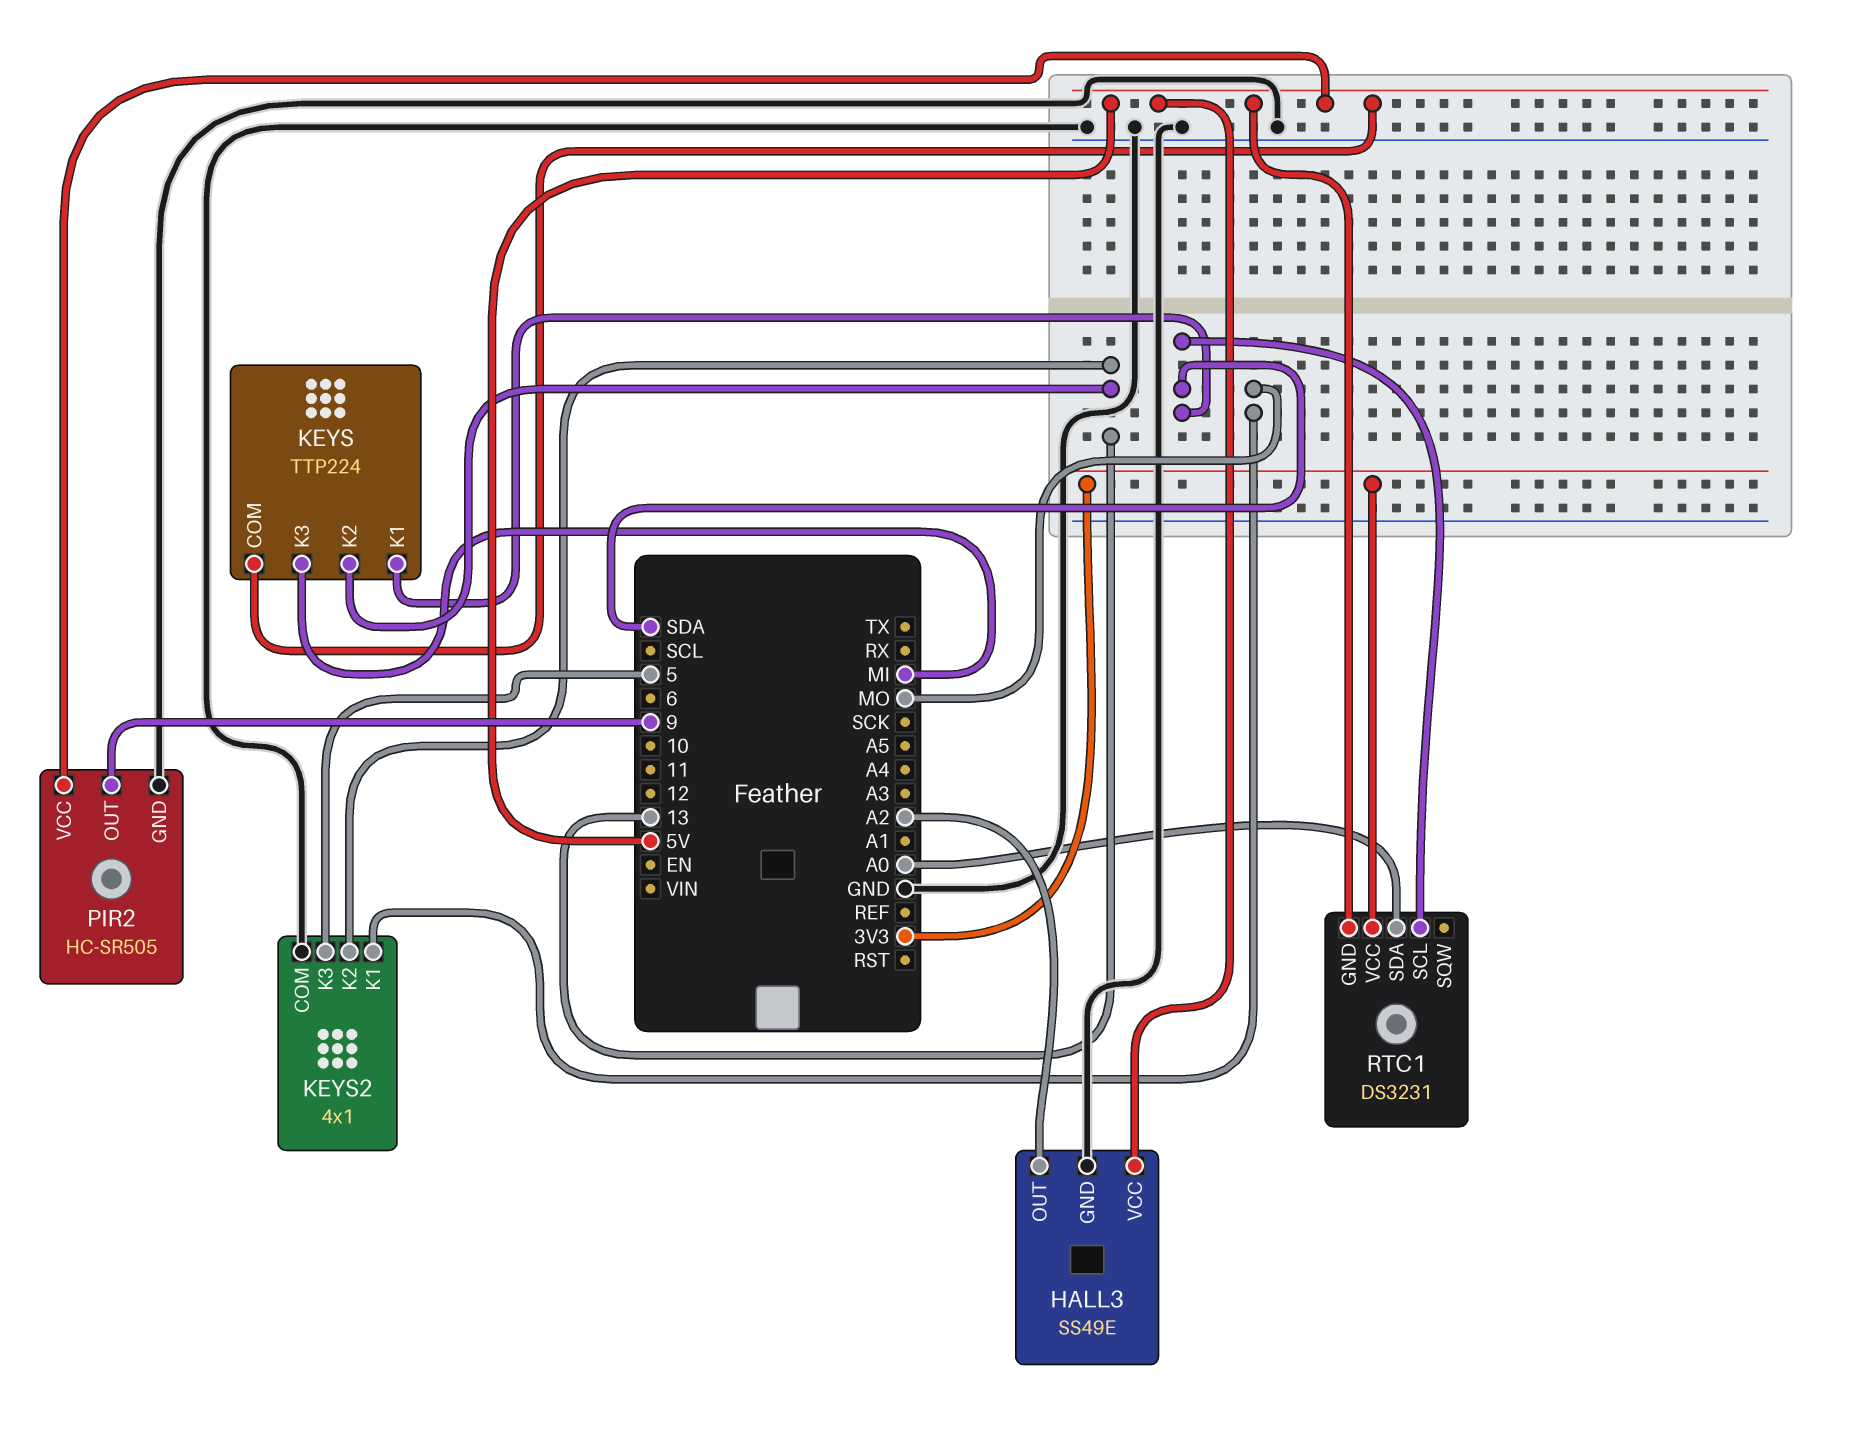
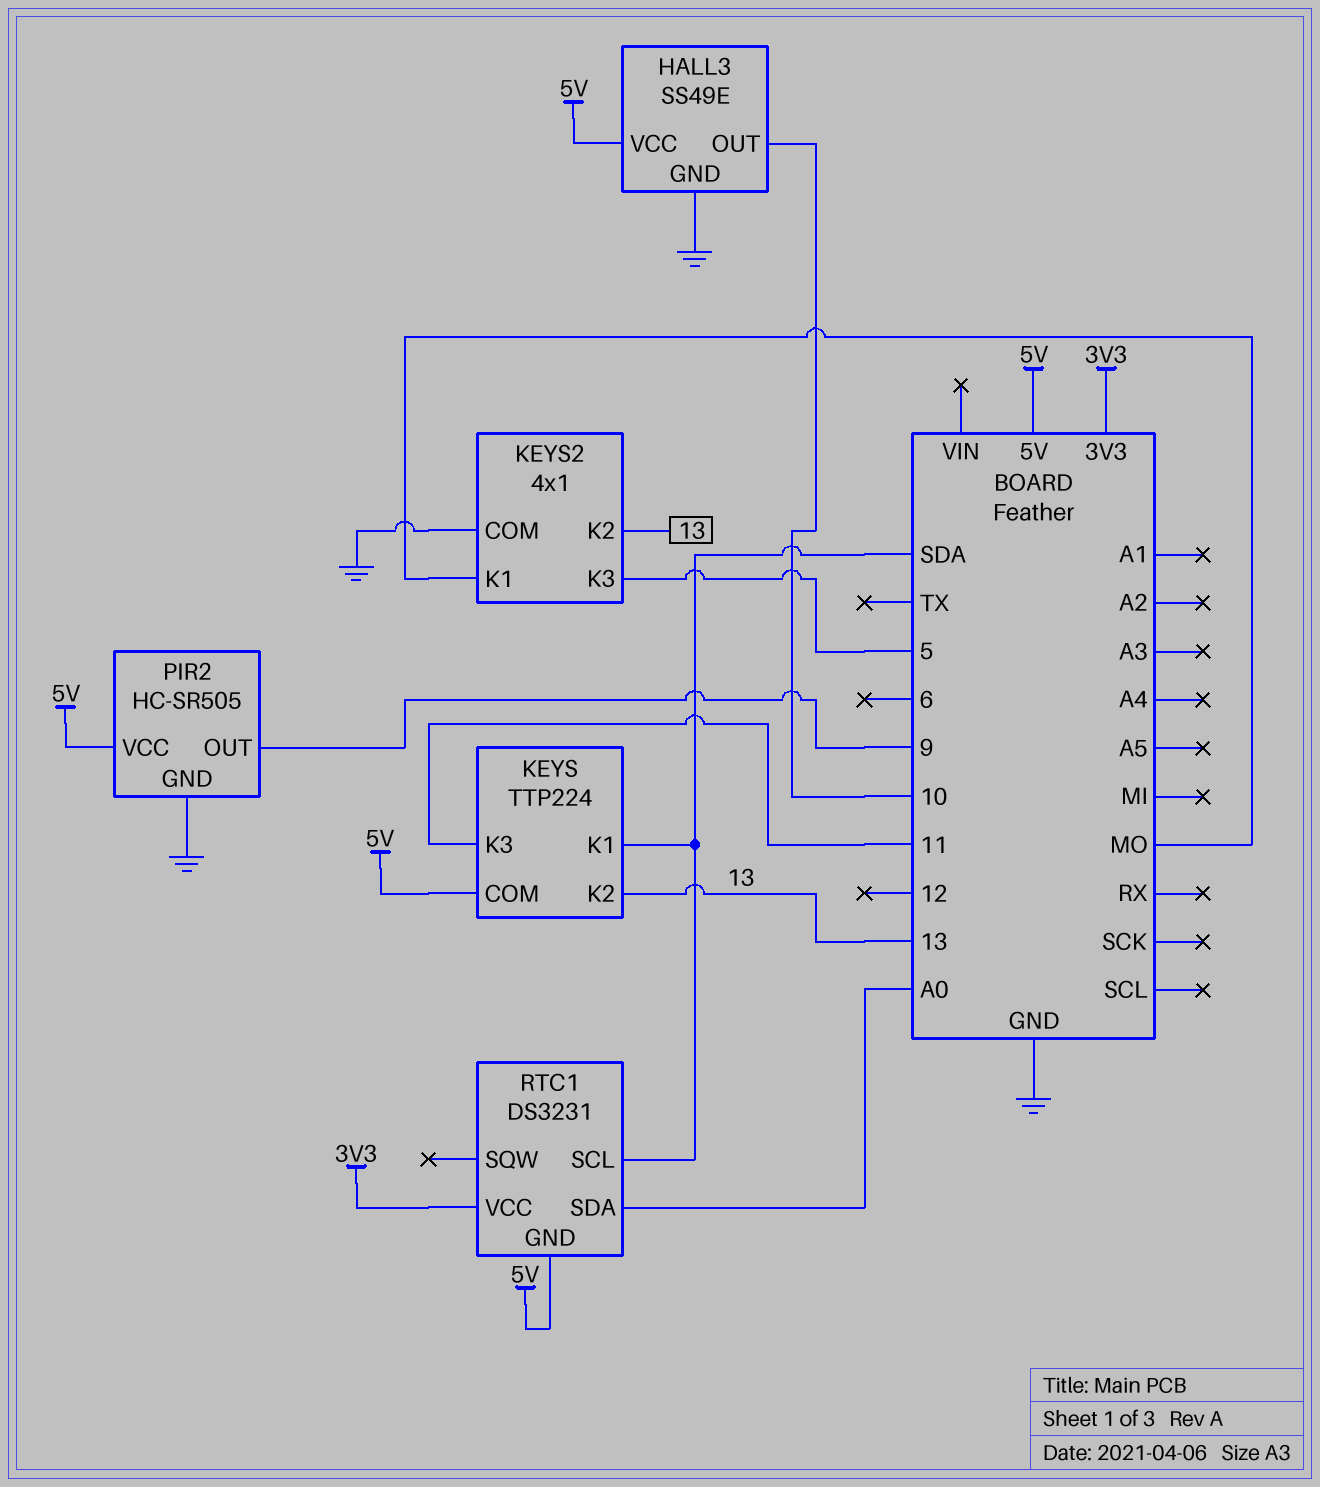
HALL3 pin OUT: A2 -> 10
KEYS pin K3: MI -> 11

